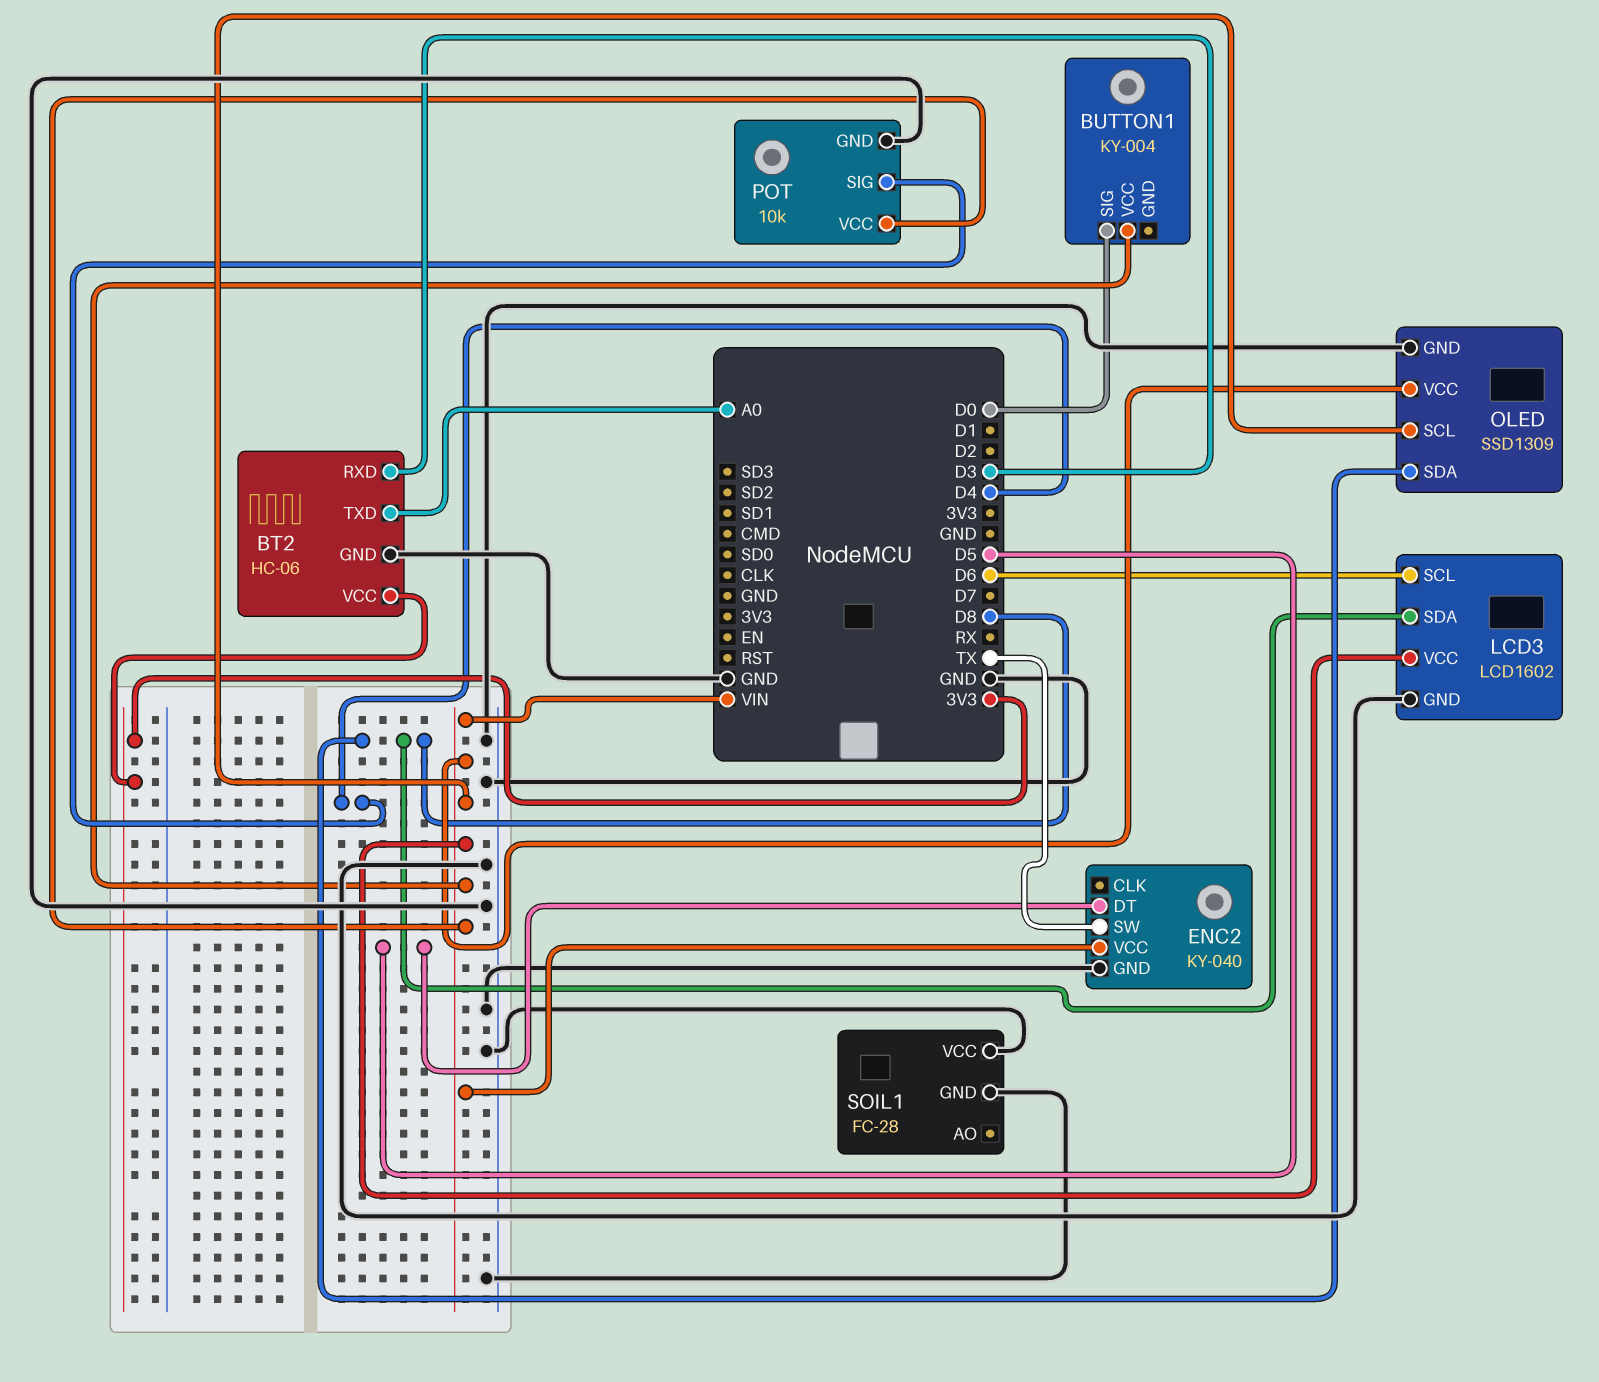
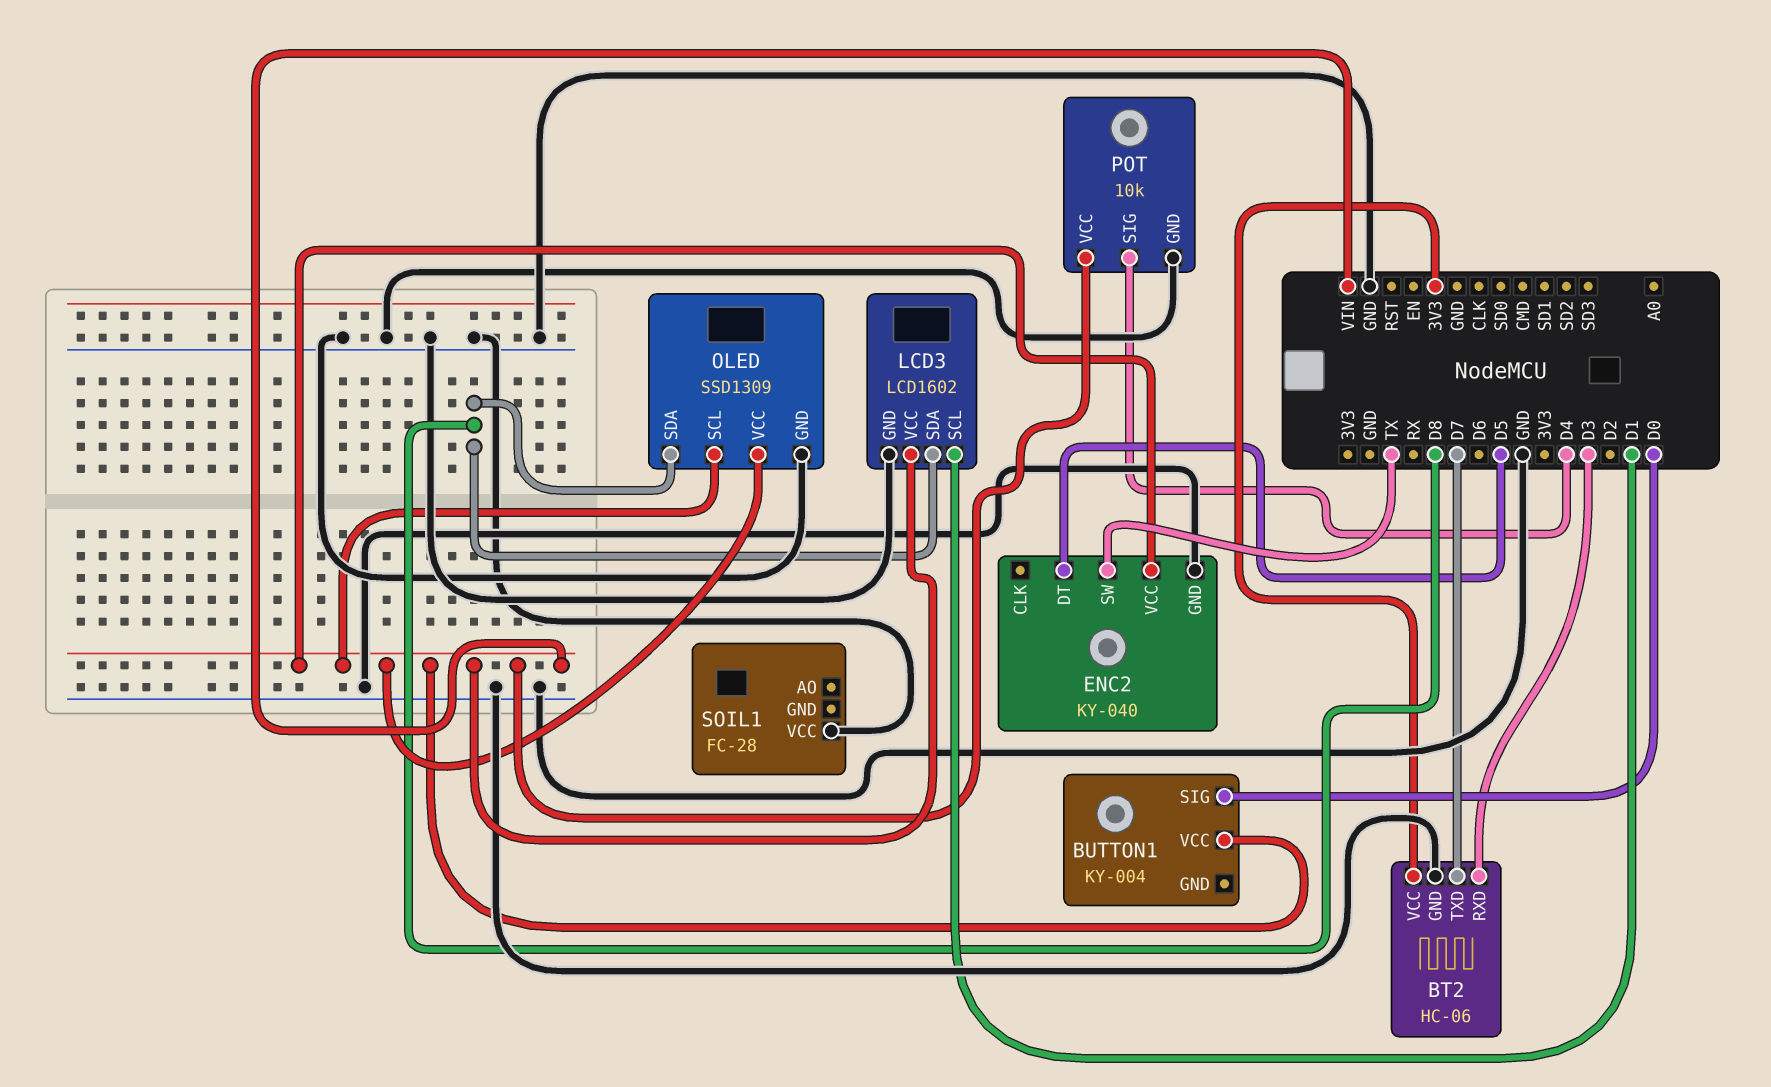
BT2 pin TXD: A0 -> D7
LCD3 pin SCL: D6 -> D1
SOIL1 pin GND: GND -> none

